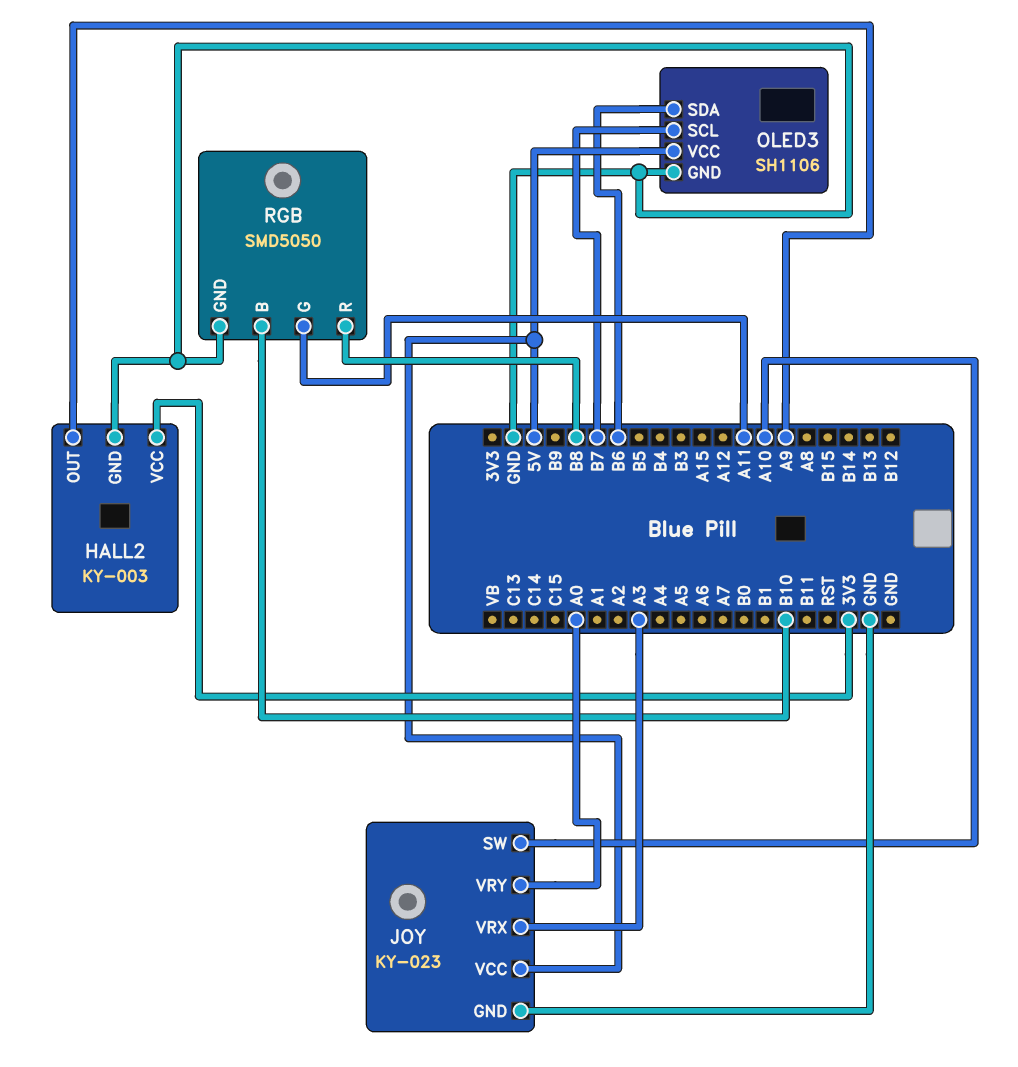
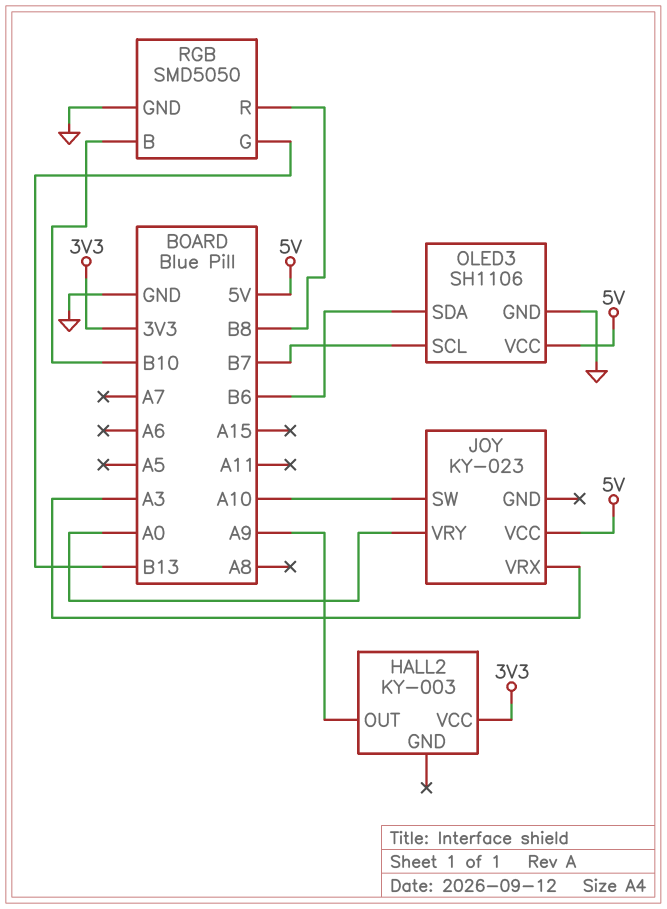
HALL2 pin GND: GND -> none
JOY pin GND: GND -> none
RGB pin G: A11 -> B13

